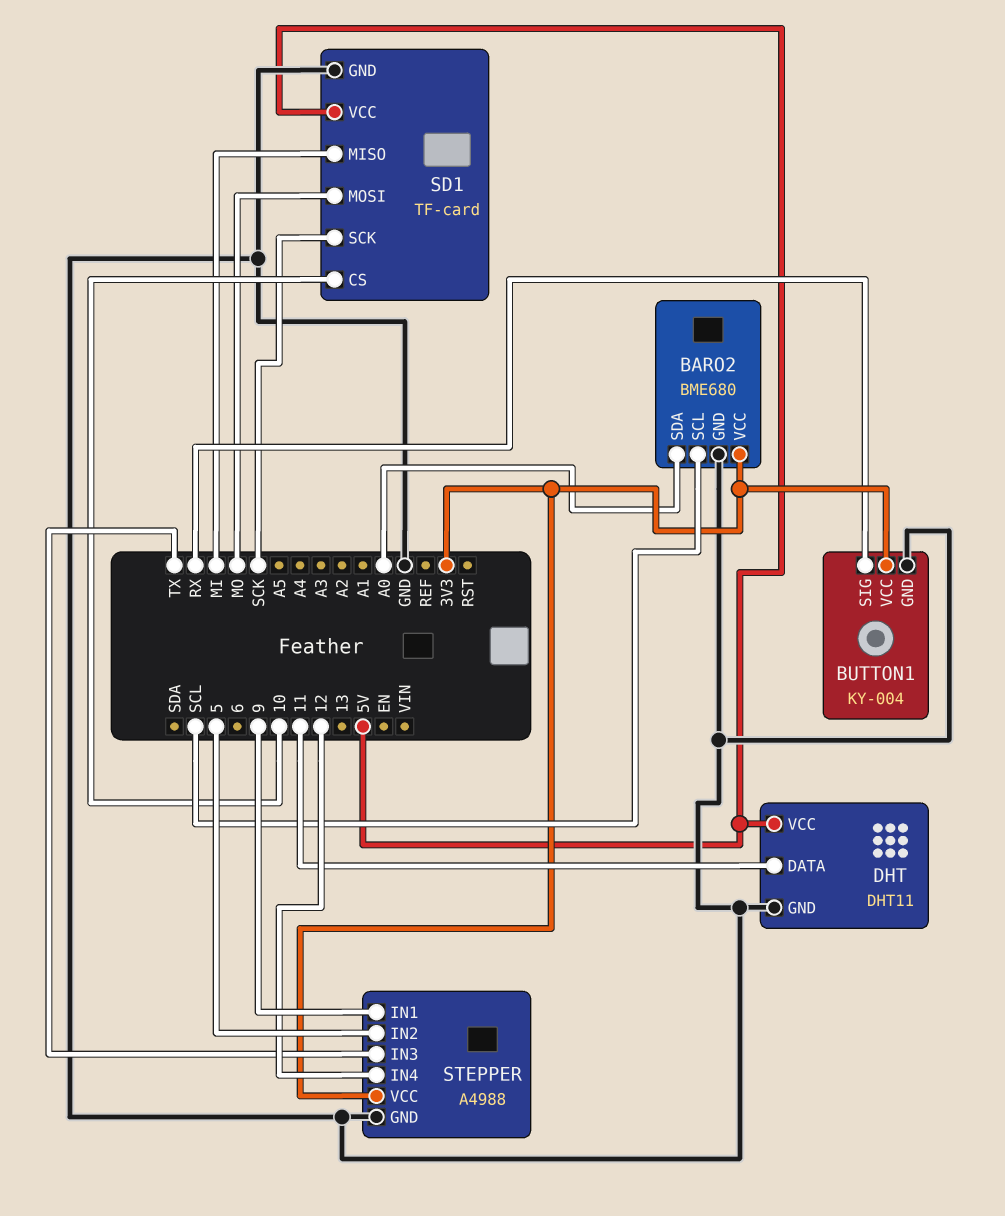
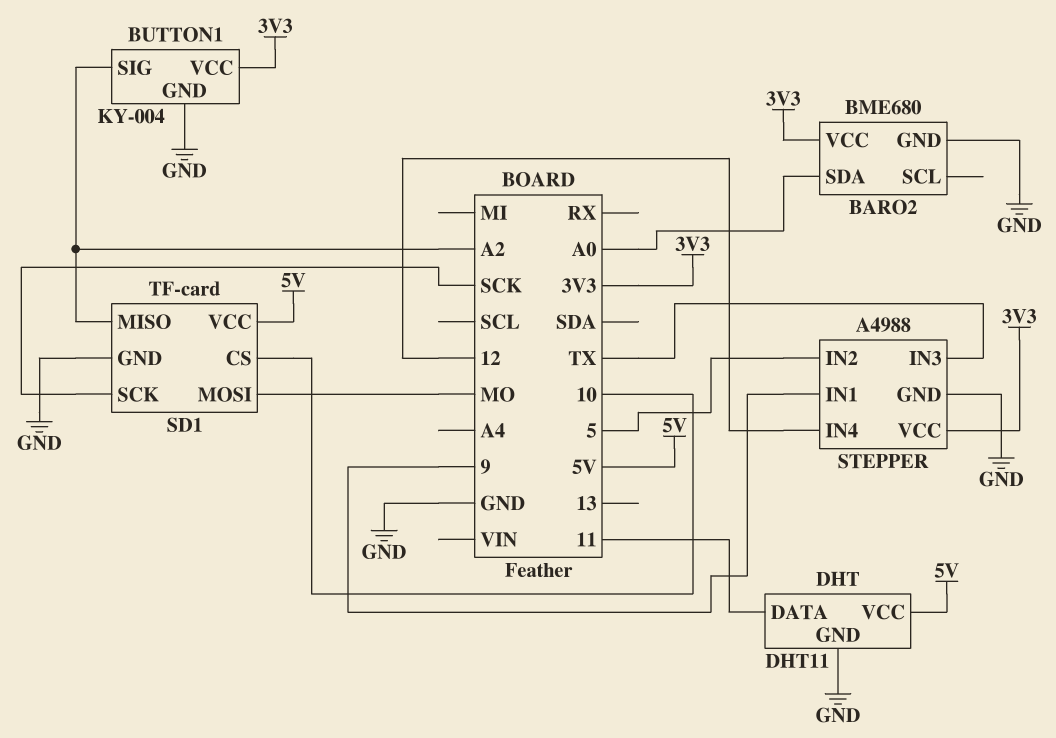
BARO2 pin SCL: SCL -> none
BUTTON1 pin SIG: RX -> A2
SD1 pin MISO: MI -> A2

